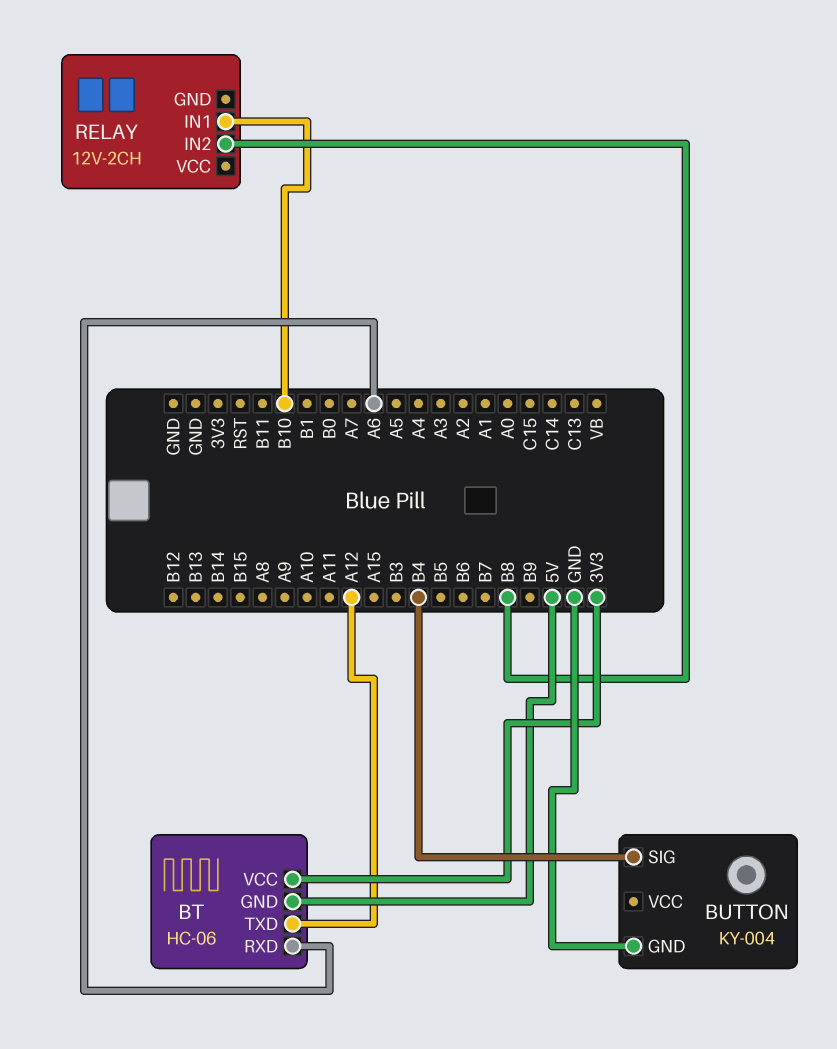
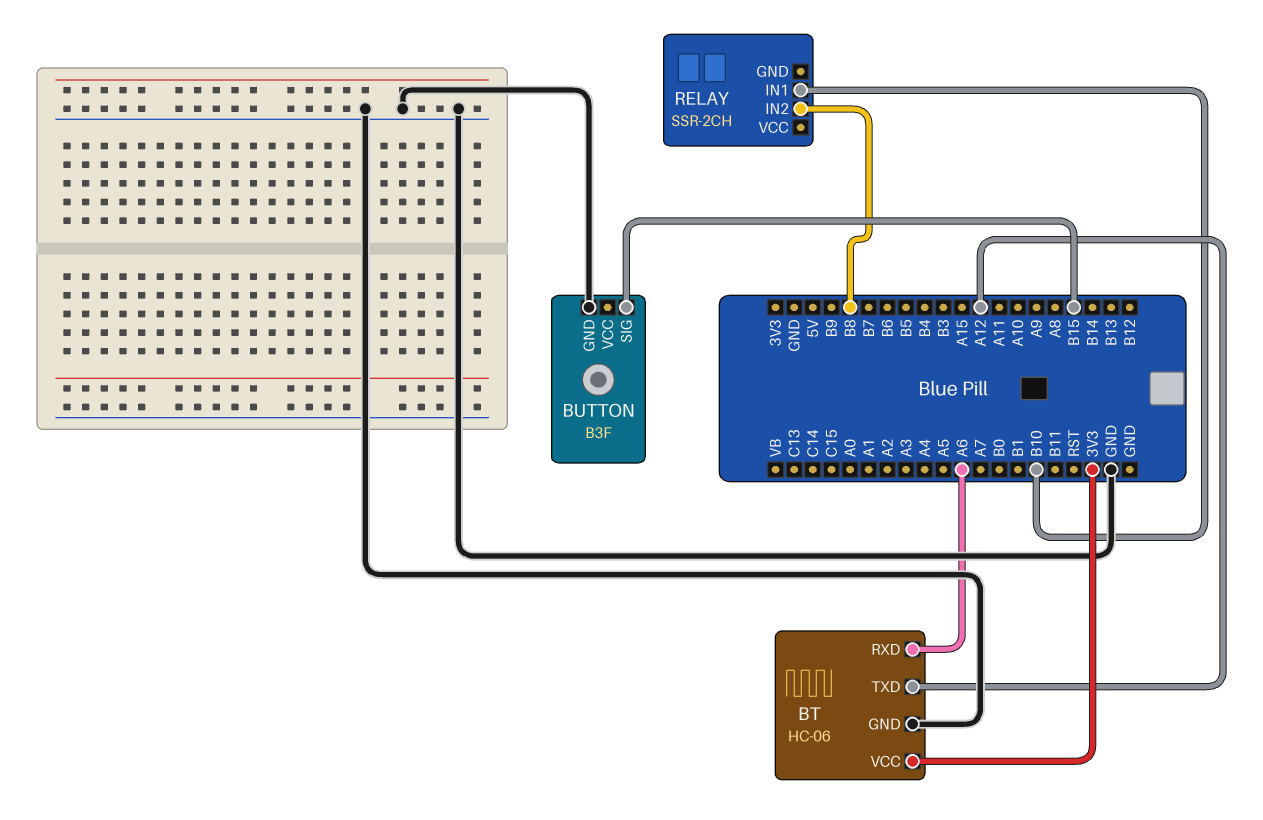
BT pin GND: 5V -> GND
BUTTON: KY-004 -> B3F
BUTTON pin SIG: B4 -> B15
RELAY: 12V-2CH -> SSR-2CH

